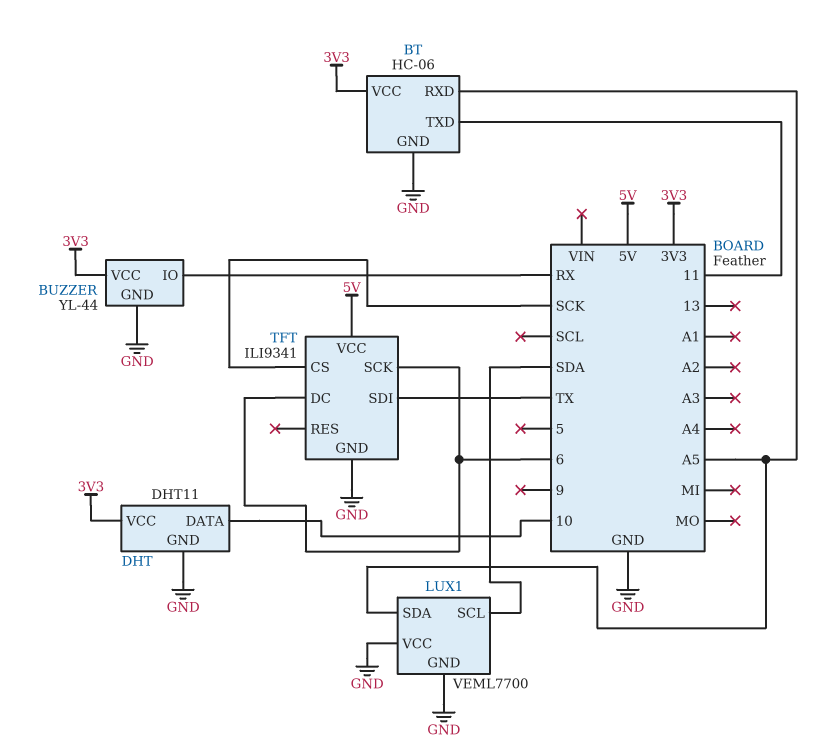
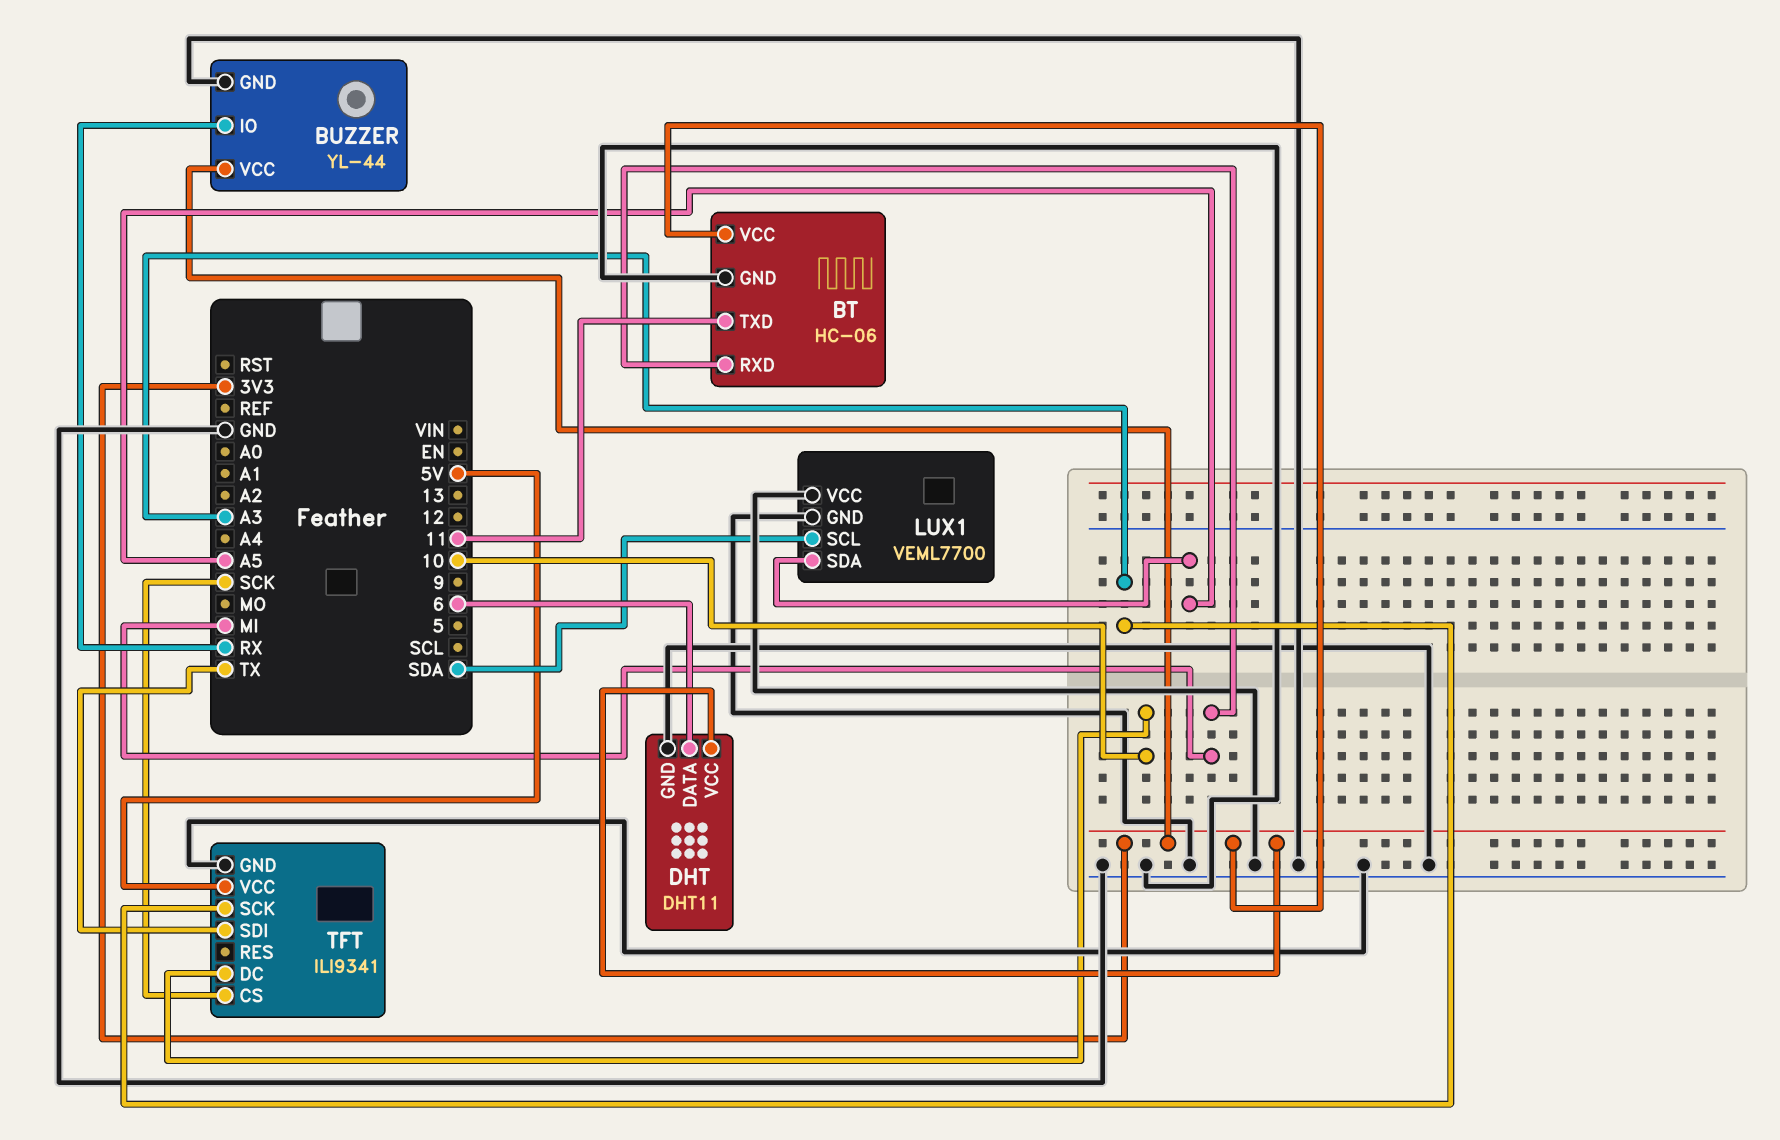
BT pin RXD: A5 -> MI
DHT pin DATA: 10 -> 6
TFT pin DC: 6 -> 10
TFT pin SCK: 6 -> A3

